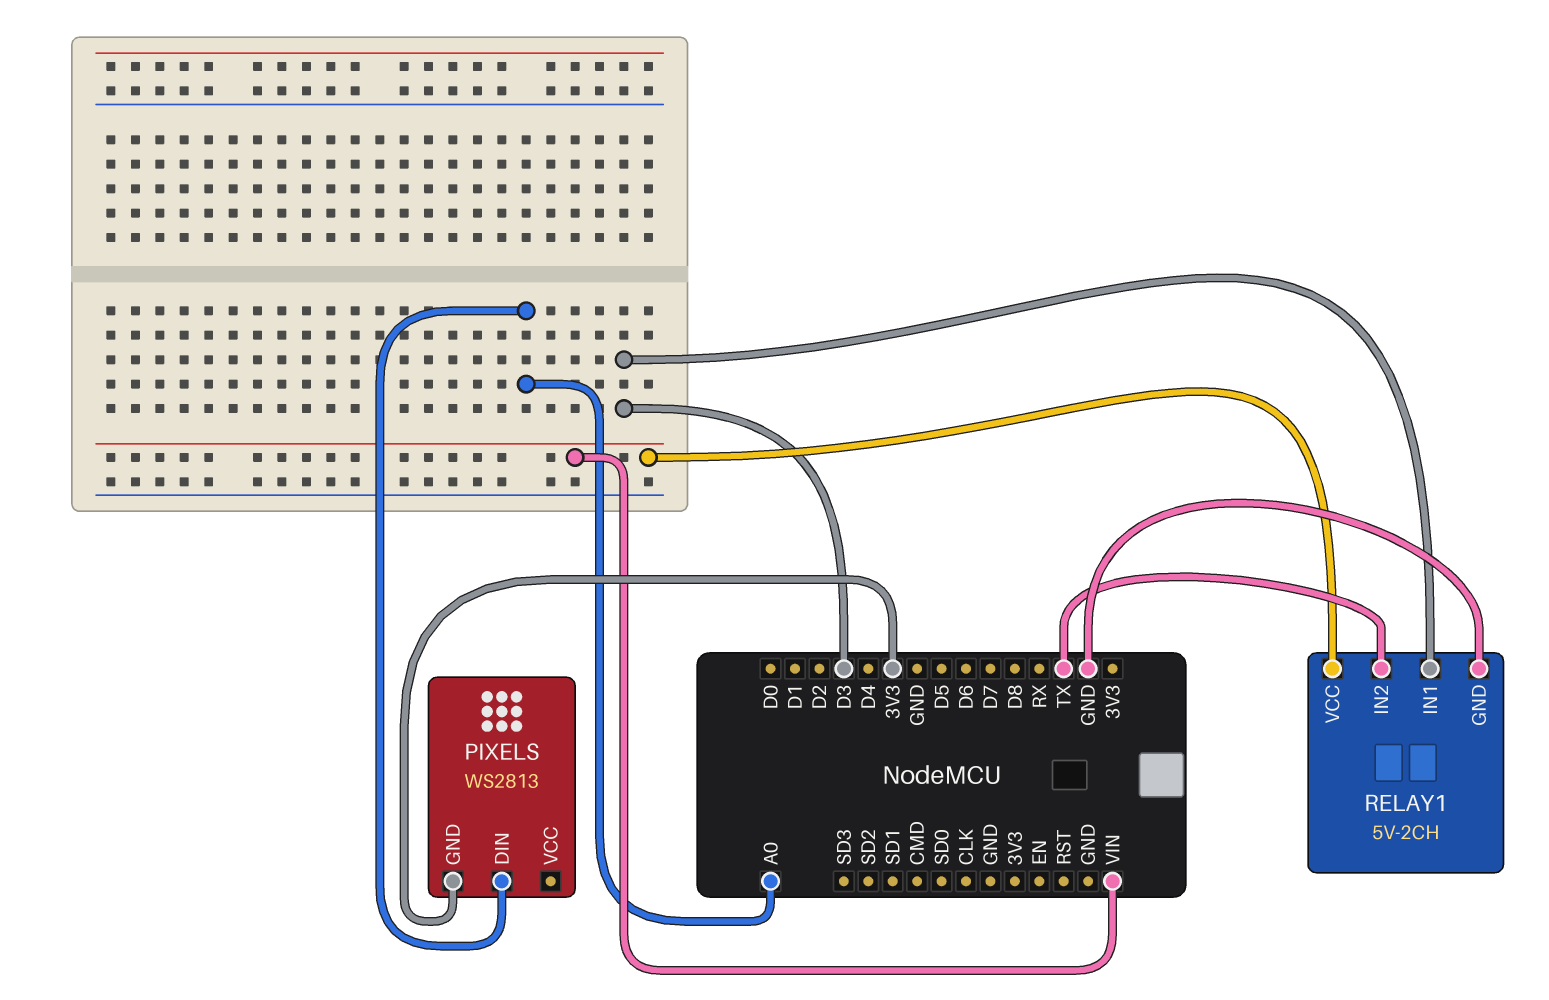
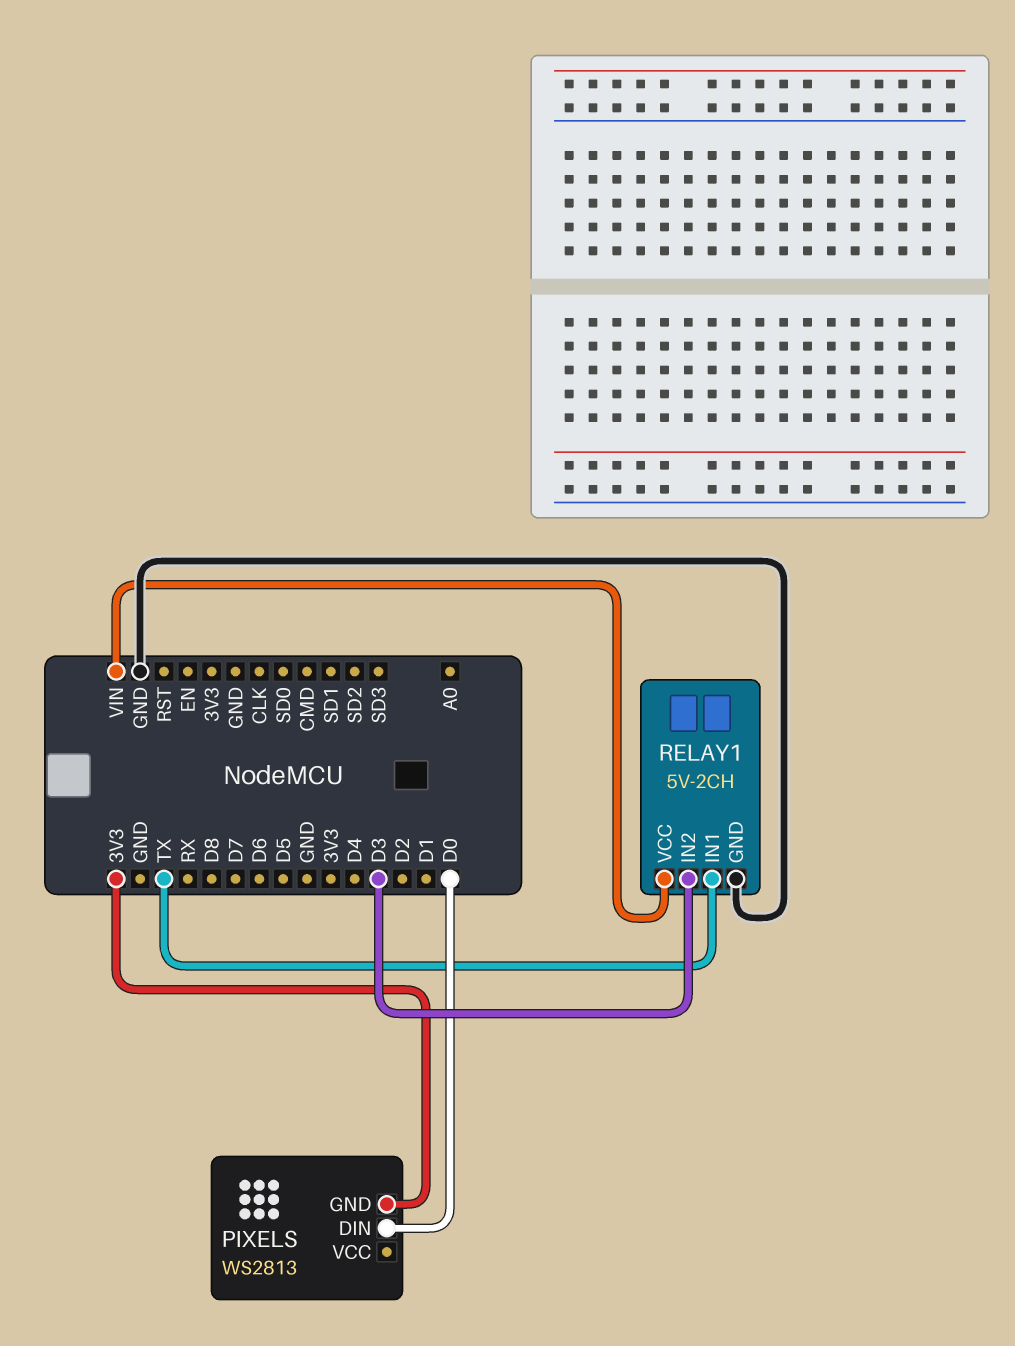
PIXELS pin DIN: A0 -> D0
RELAY1 pin IN1: D3 -> TX
RELAY1 pin IN2: TX -> D3

